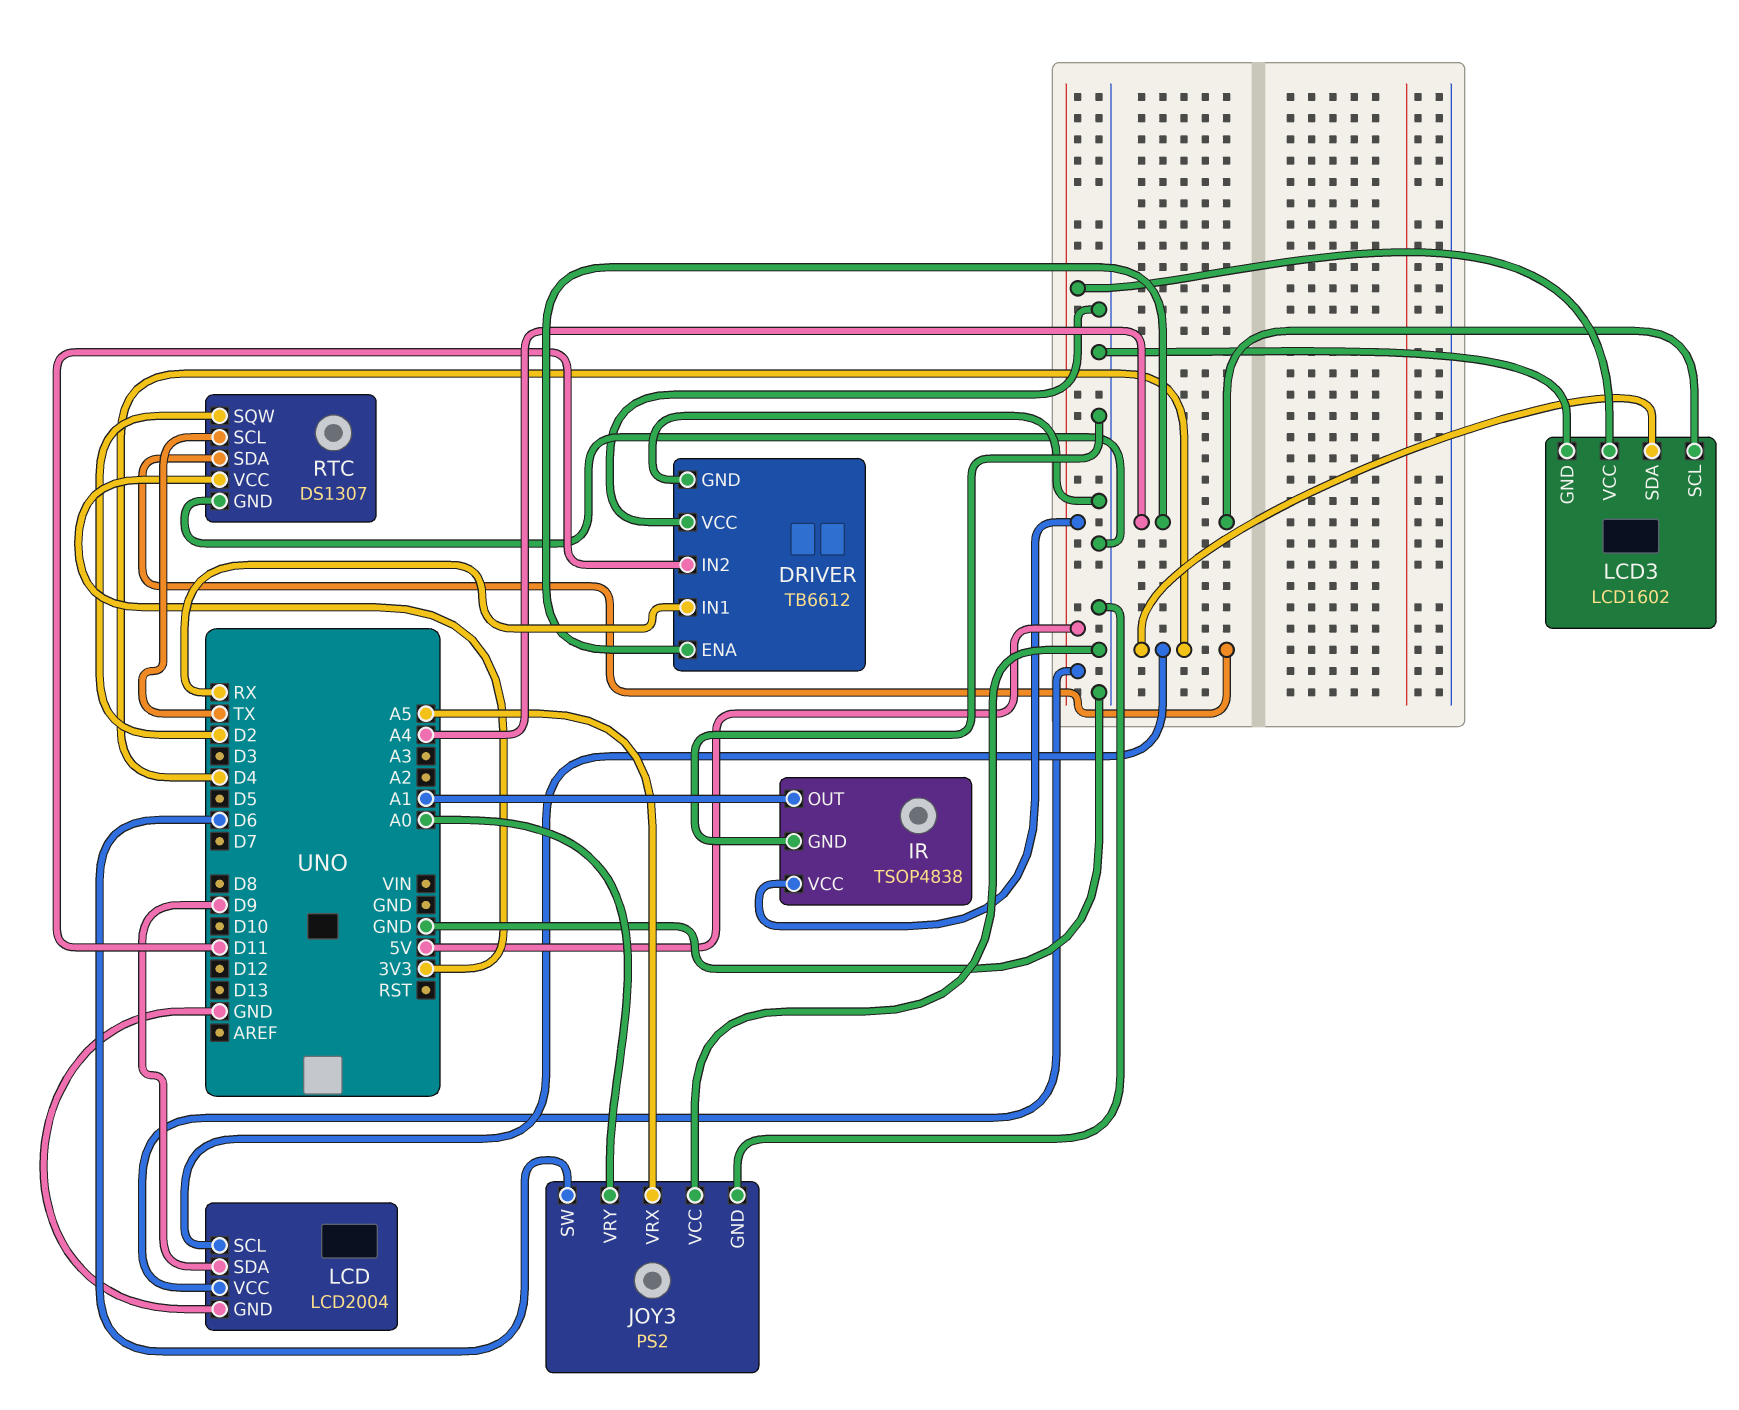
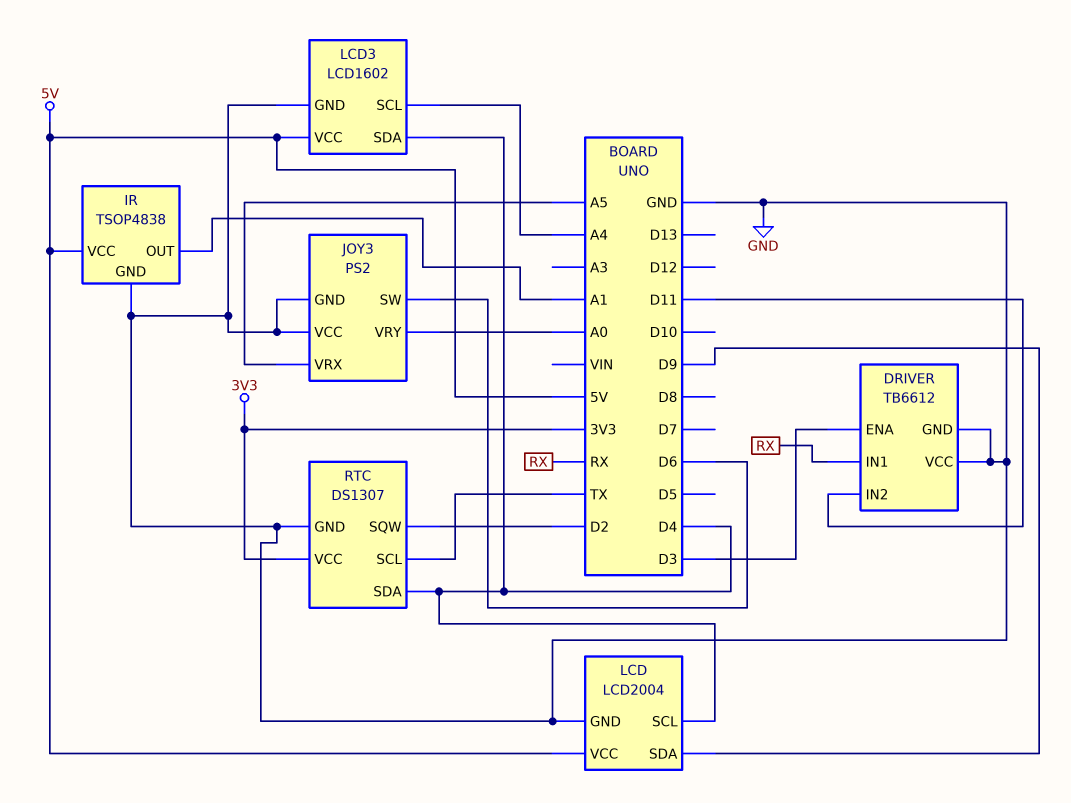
DRIVER pin ENA: A4 -> D3

